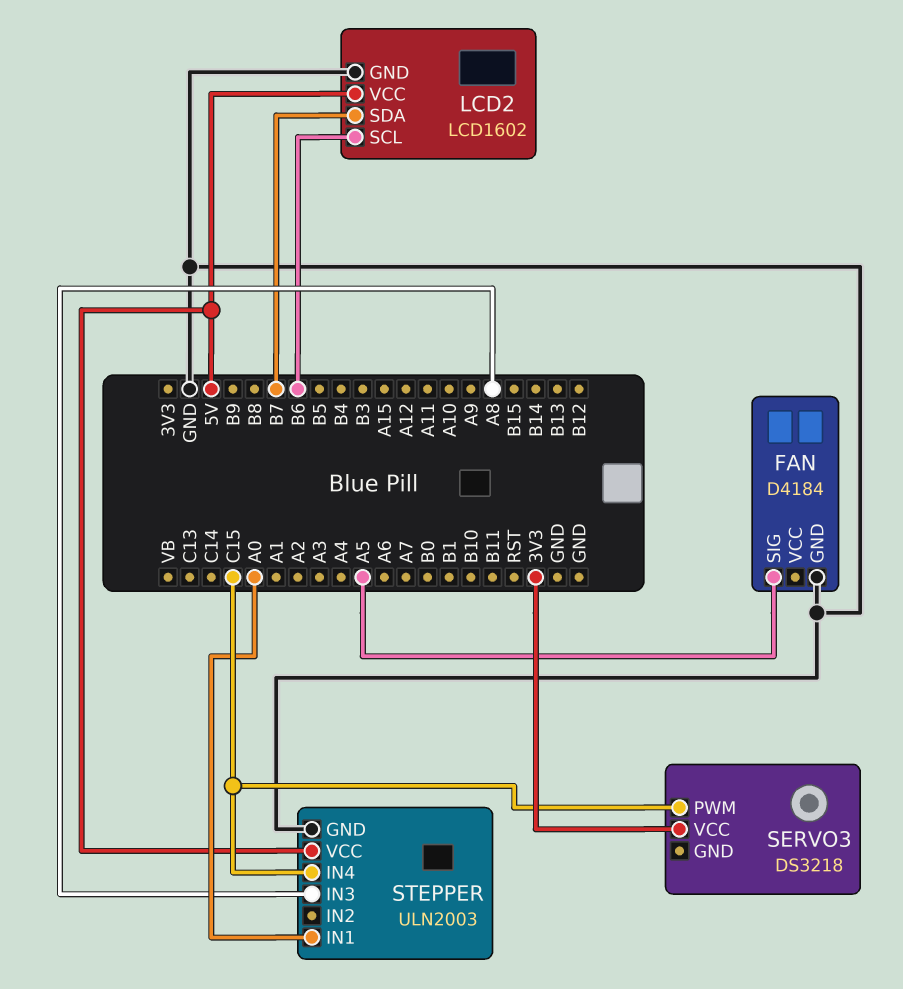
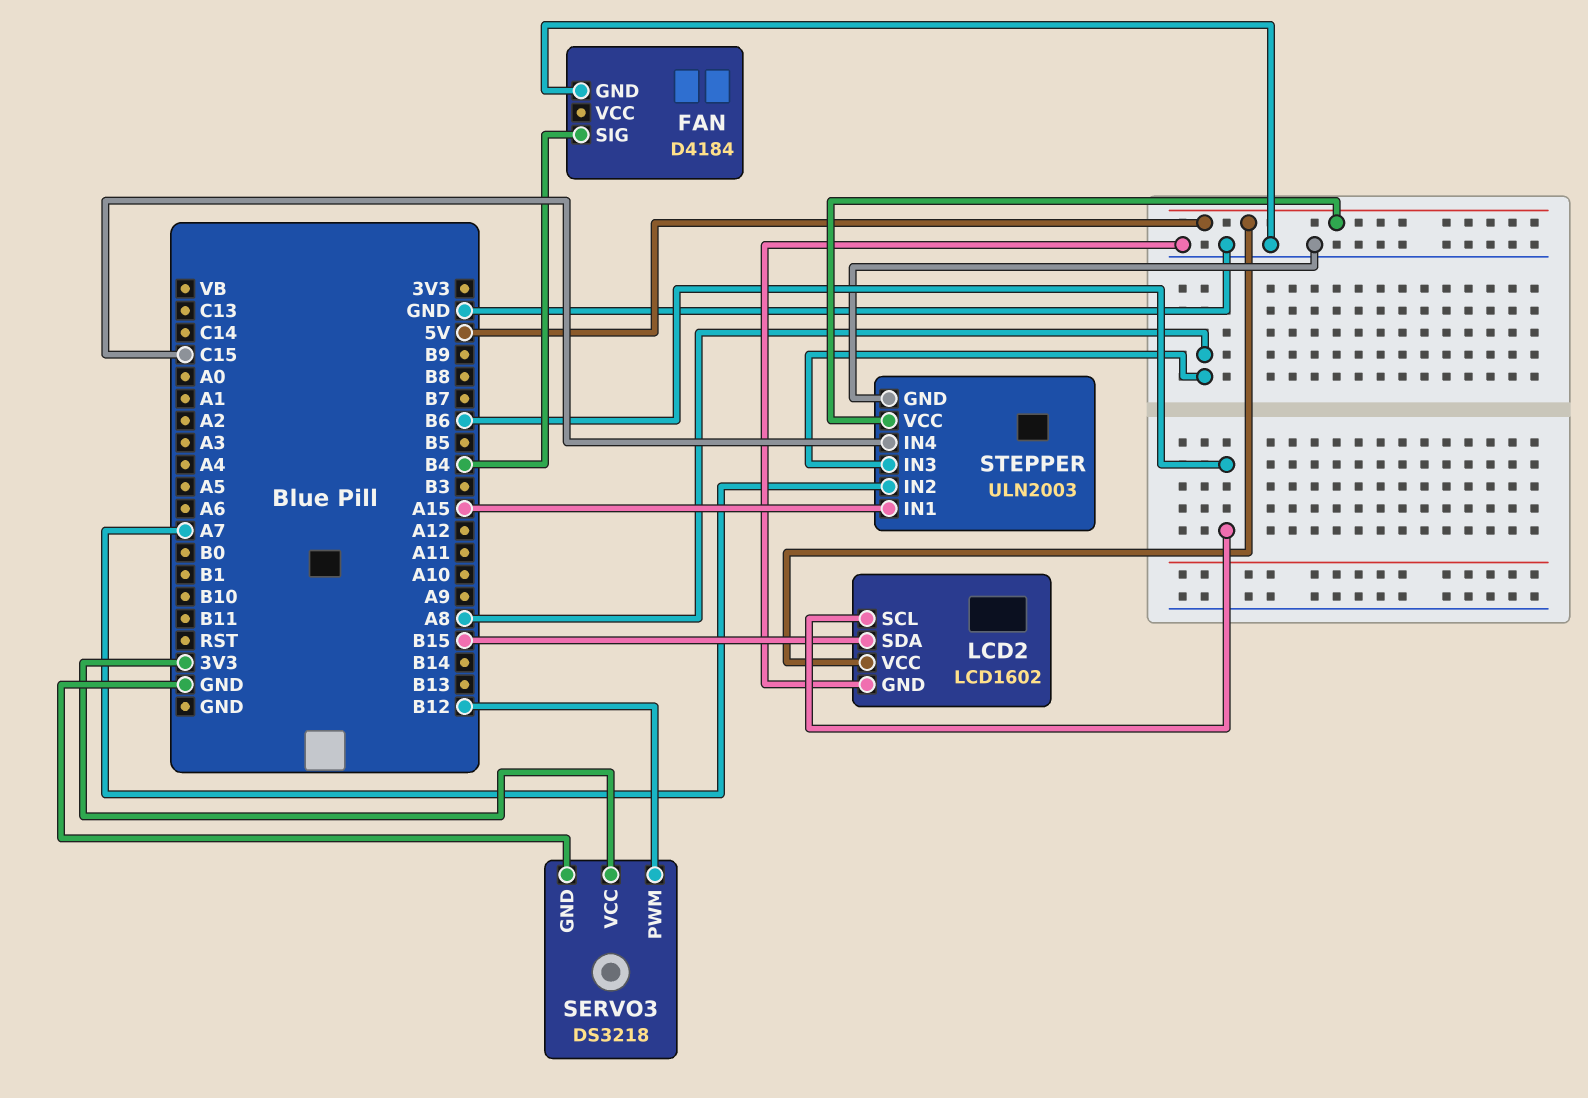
FAN pin SIG: A5 -> B4
LCD2 pin SDA: B7 -> B15
SERVO3 pin GND: none -> GND
SERVO3 pin PWM: C15 -> B12
STEPPER pin IN1: A0 -> A15
STEPPER pin IN2: none -> A7

